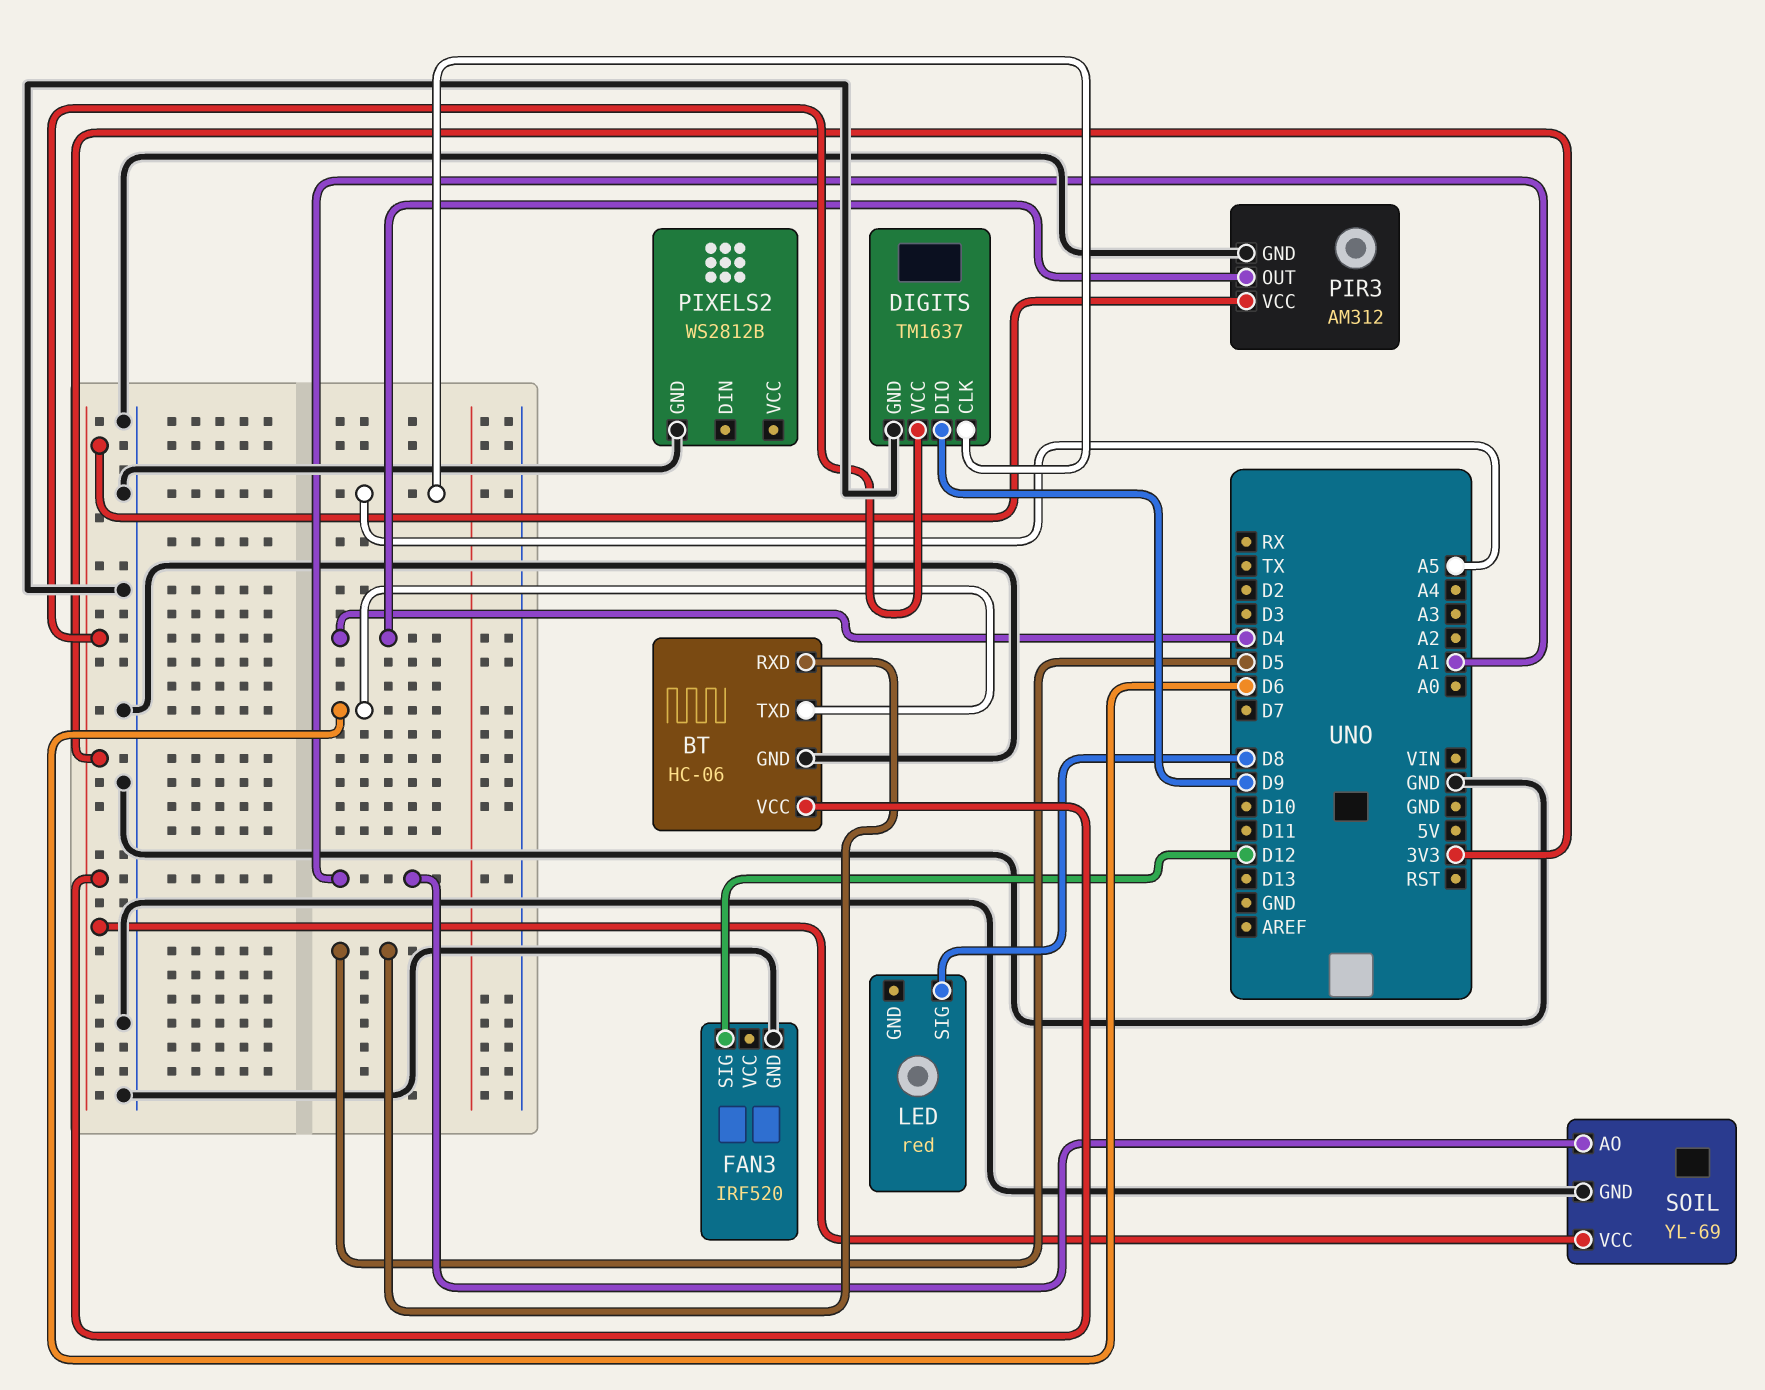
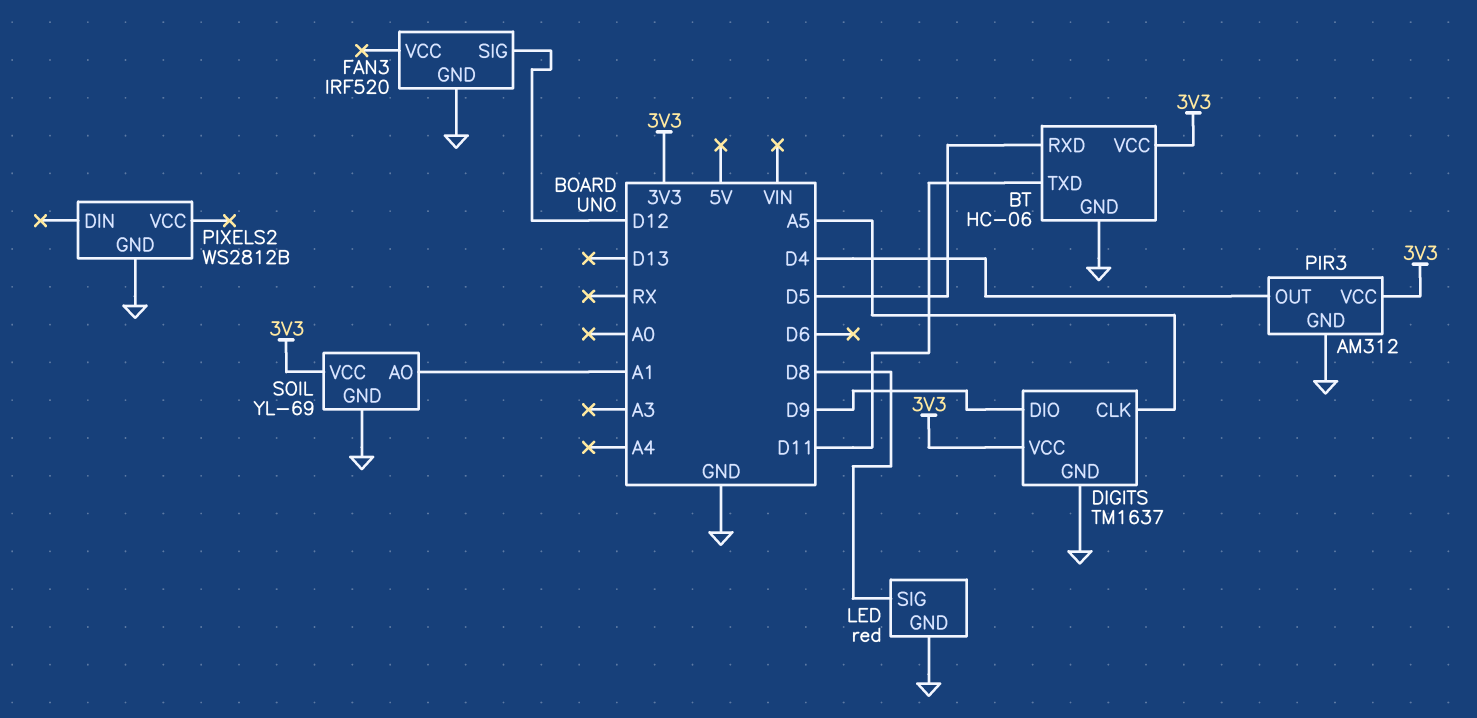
BT pin TXD: D6 -> D11
LED pin GND: none -> GND

